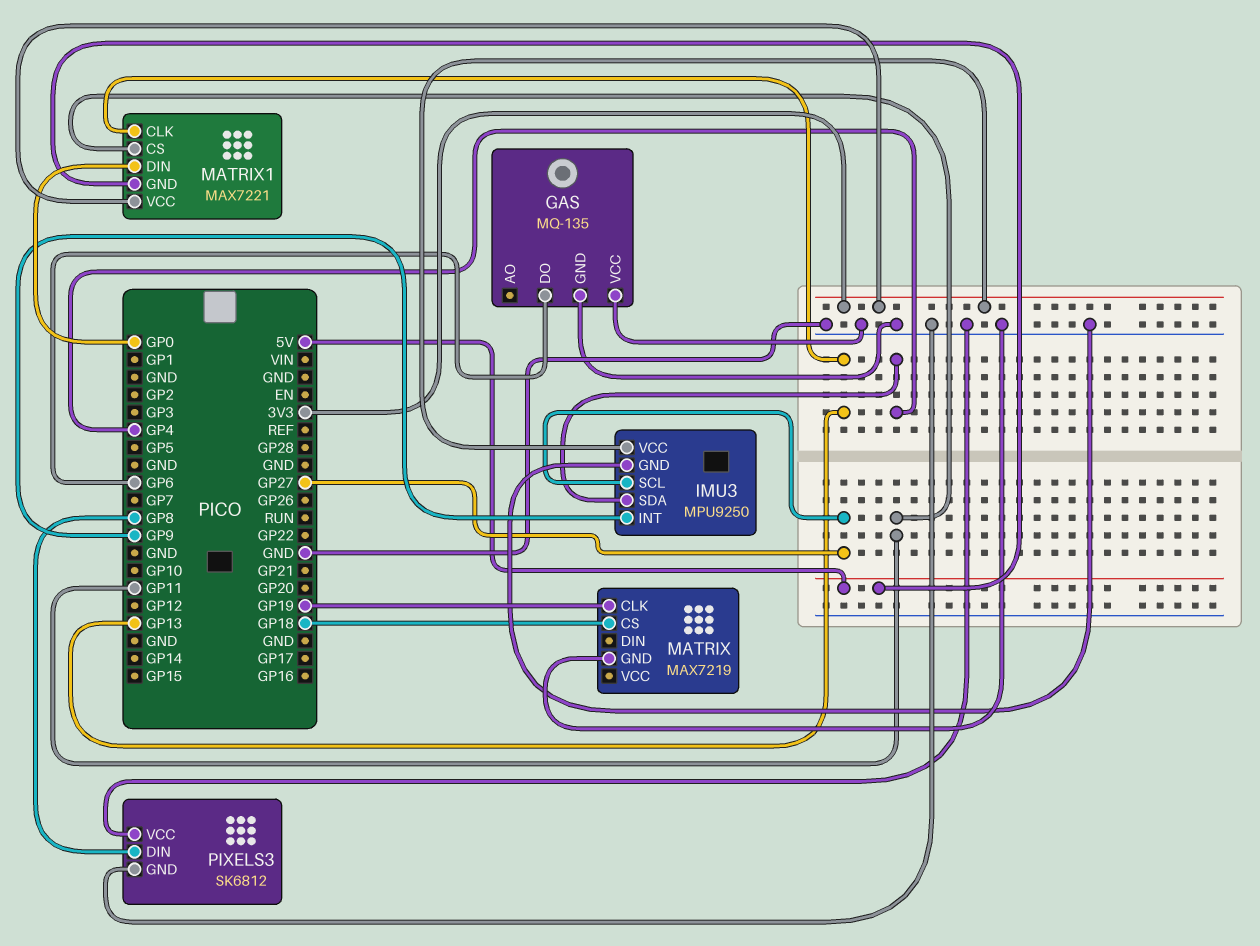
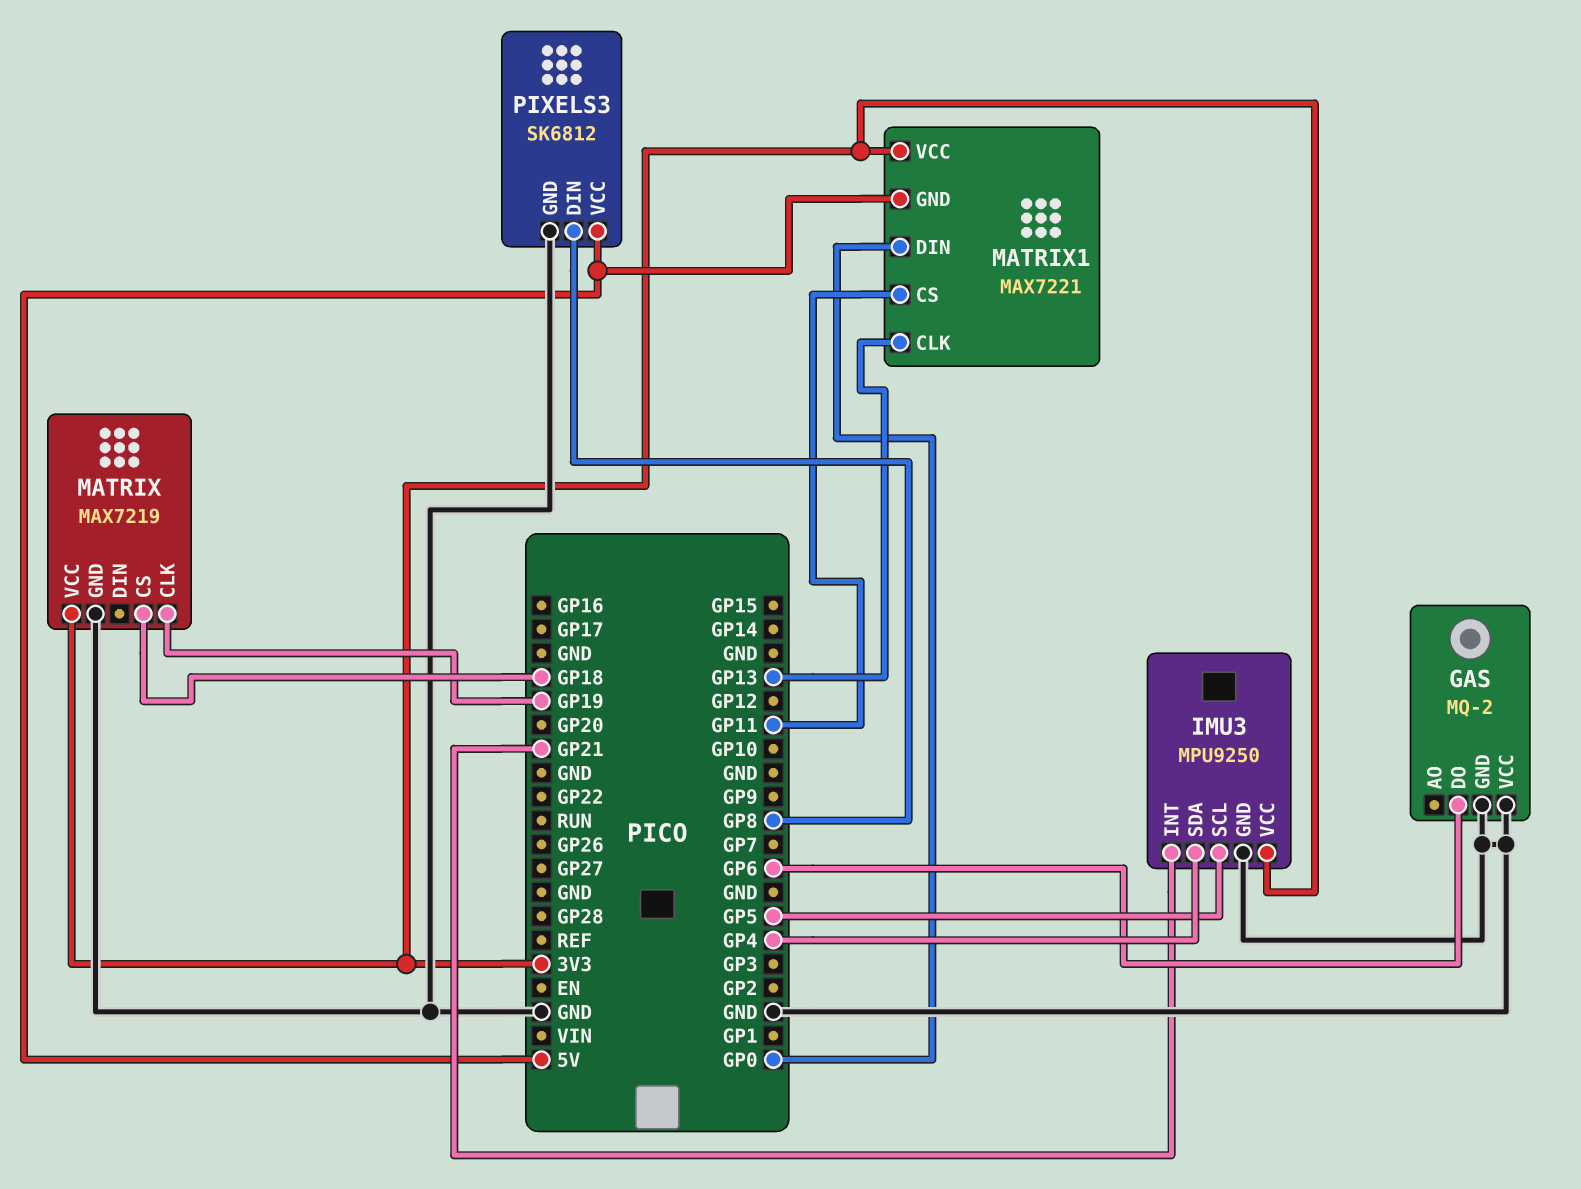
GAS: MQ-135 -> MQ-2
IMU3 pin INT: GP9 -> GP21
IMU3 pin SCL: GP27 -> GP5
MATRIX pin VCC: none -> 3V3
PIXELS3 pin VCC: GND -> 5V

